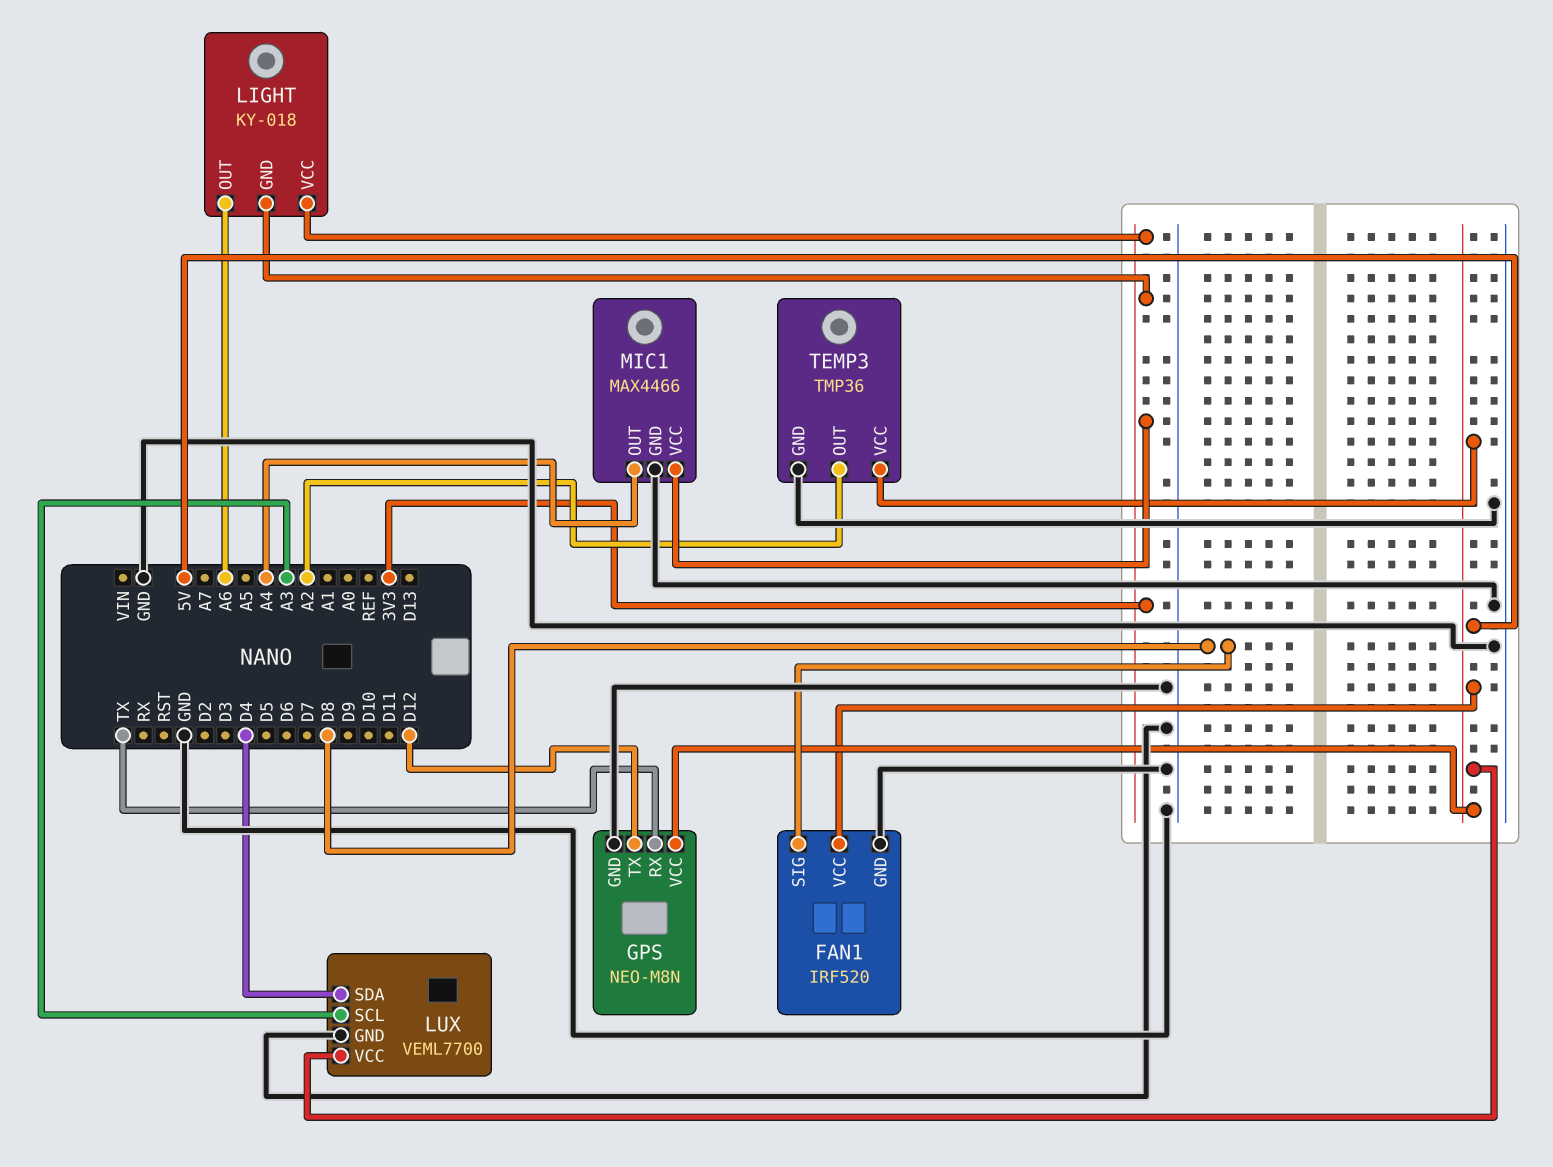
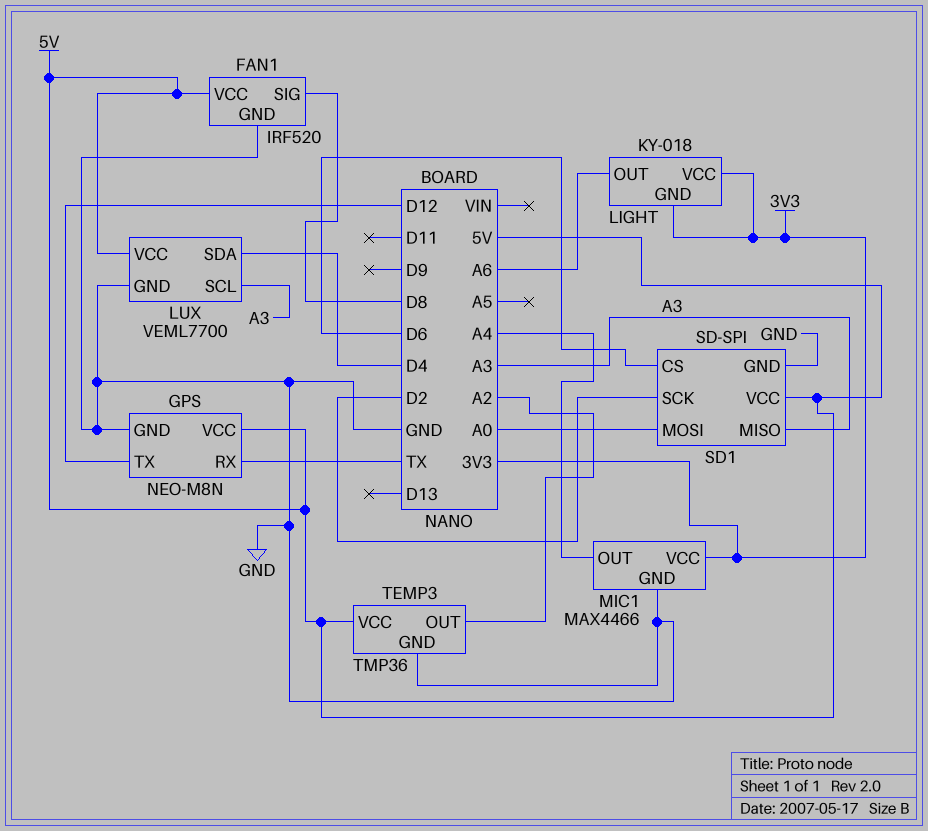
SD1: none -> SD-SPI
SD1 pin CS: none -> D6
SD1 pin GND: none -> GND
SD1 pin MISO: none -> A3
SD1 pin MOSI: none -> A0
SD1 pin SCK: none -> D2
SD1 pin VCC: none -> 5V

